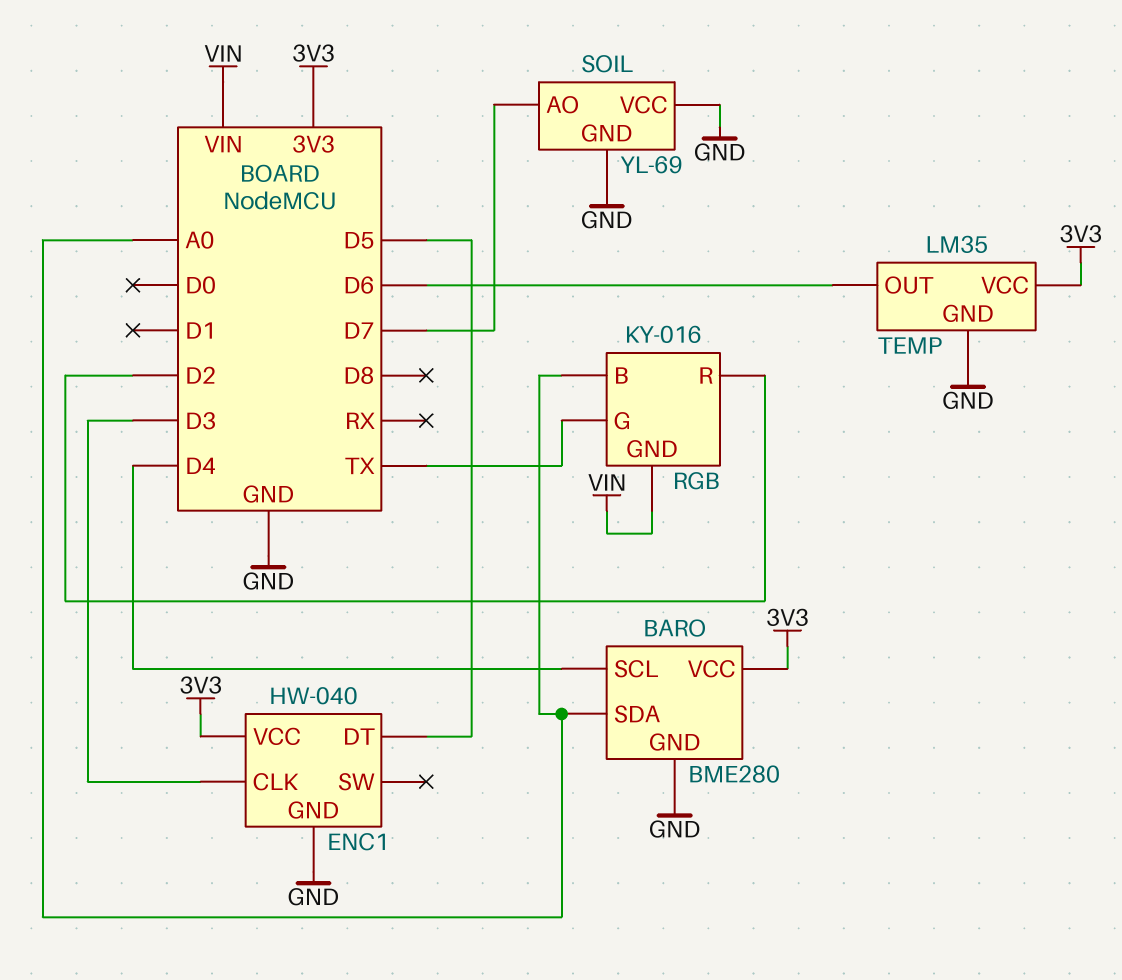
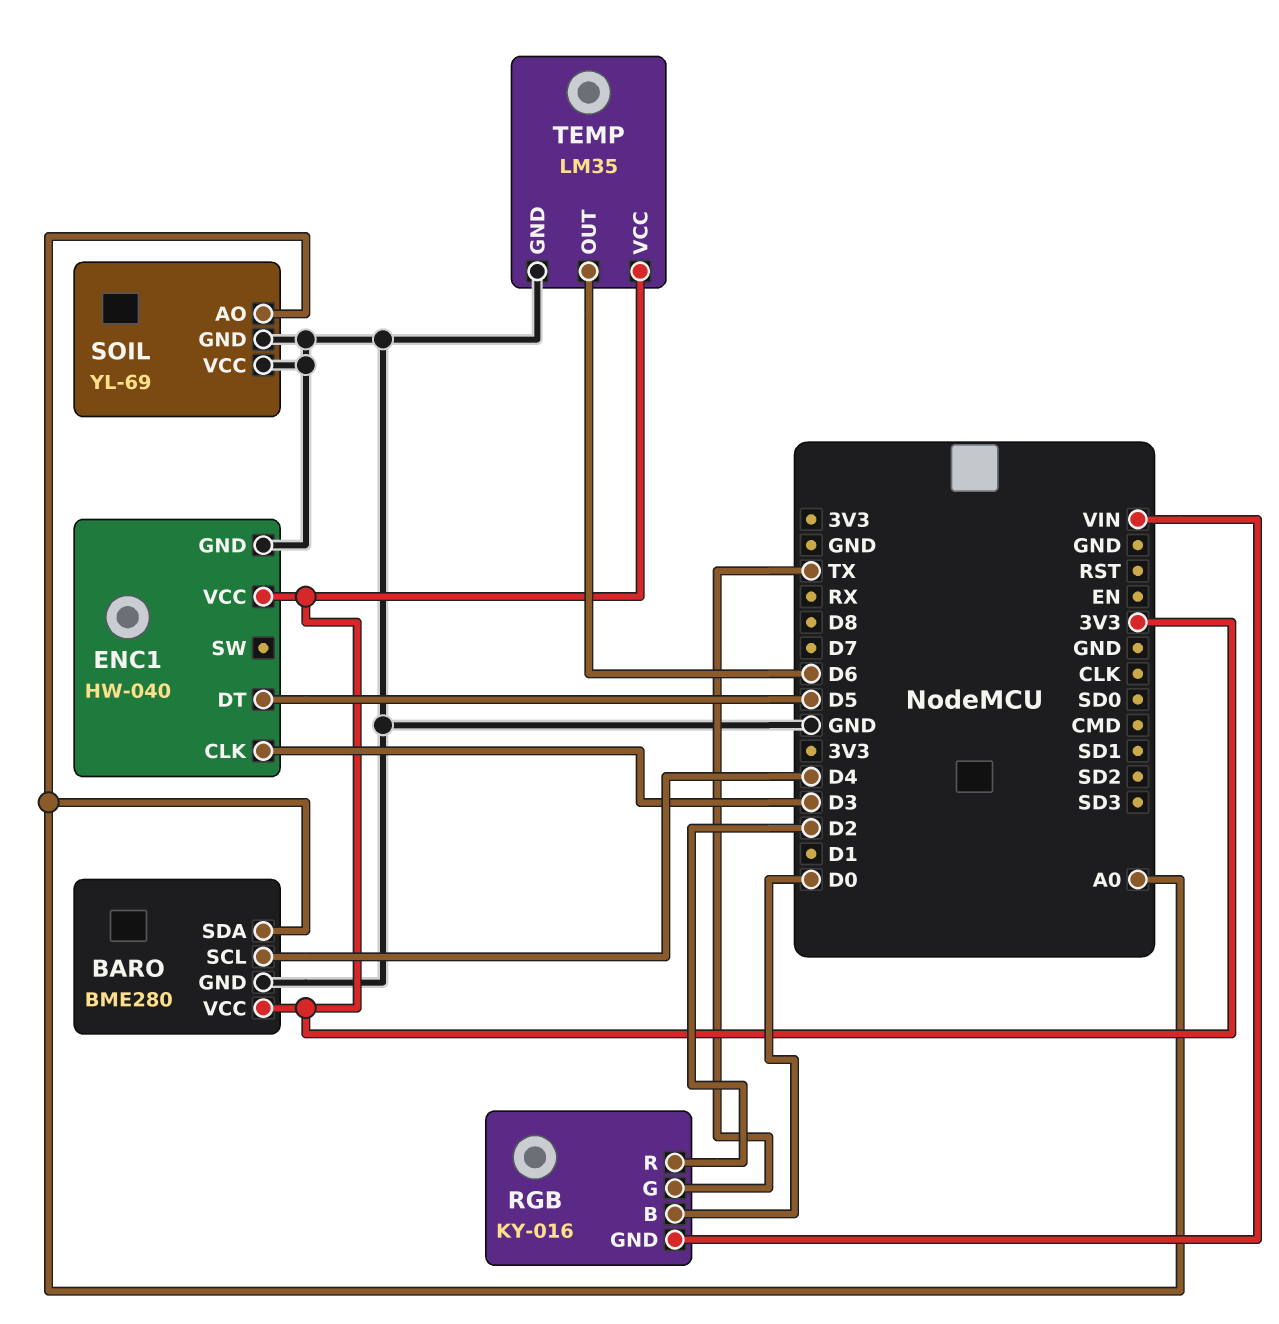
RGB pin B: A0 -> D0
SOIL pin AO: D7 -> A0

